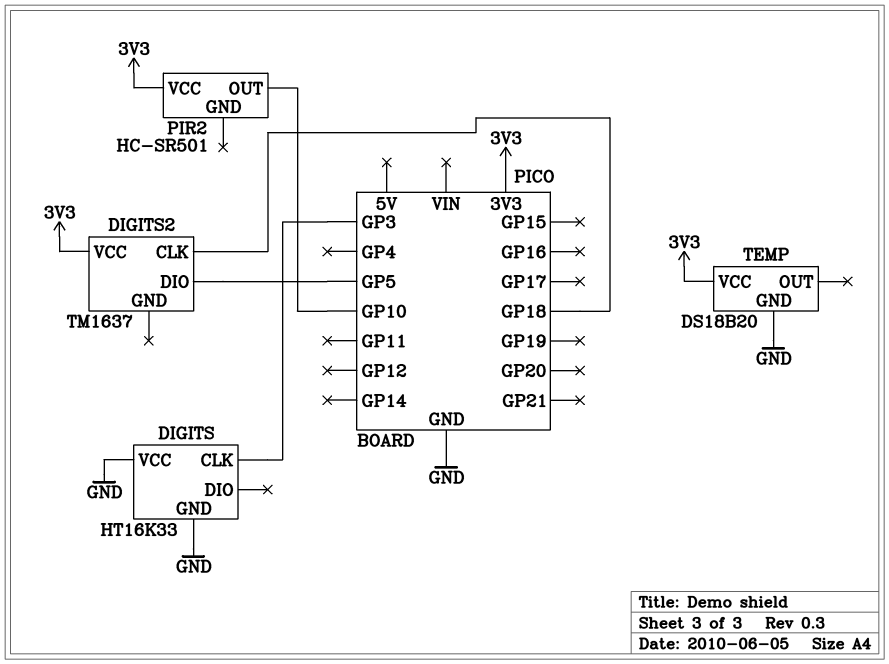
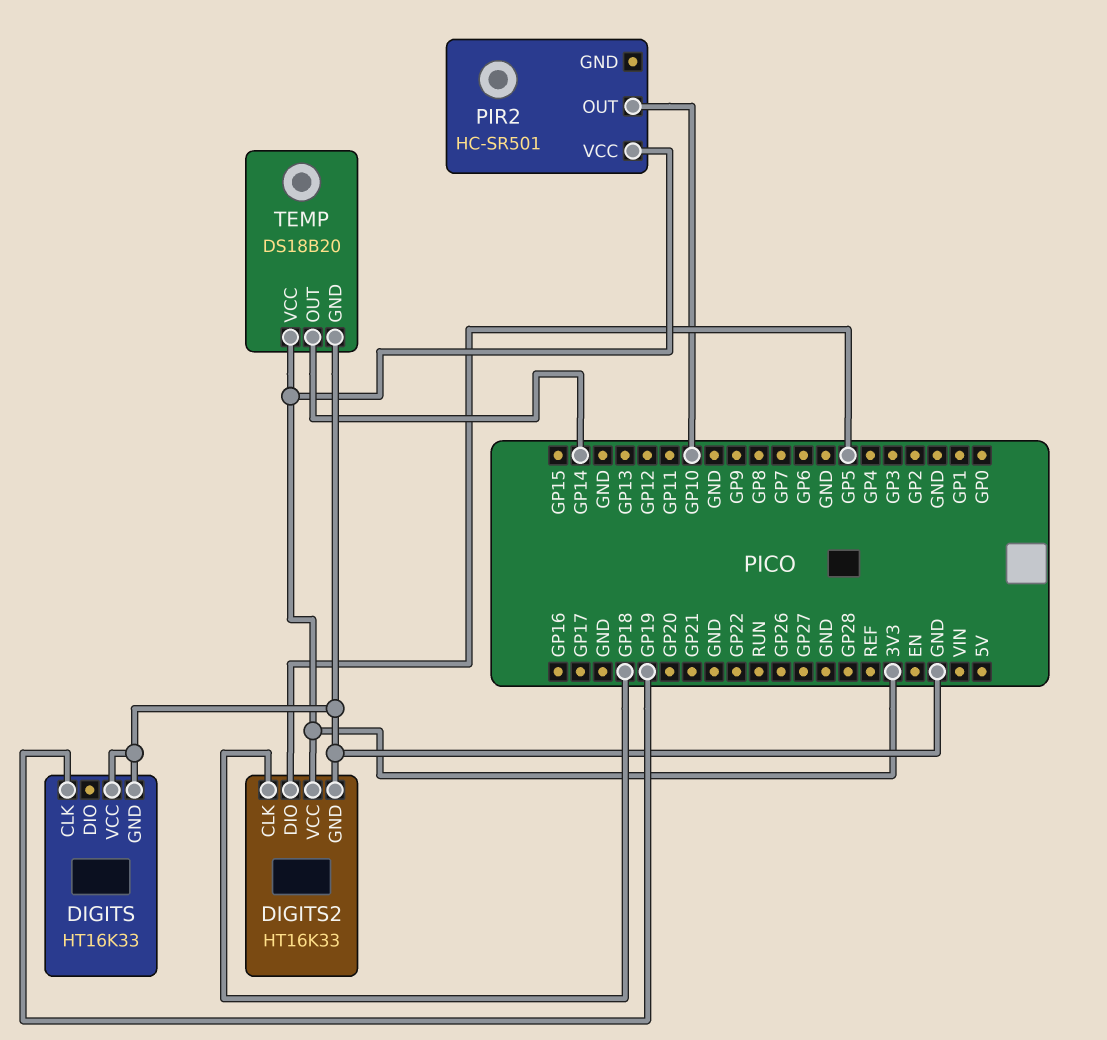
DIGITS pin CLK: GP3 -> GP19
DIGITS2: TM1637 -> HT16K33
DIGITS2 pin GND: none -> GND
TEMP pin OUT: none -> GP14

